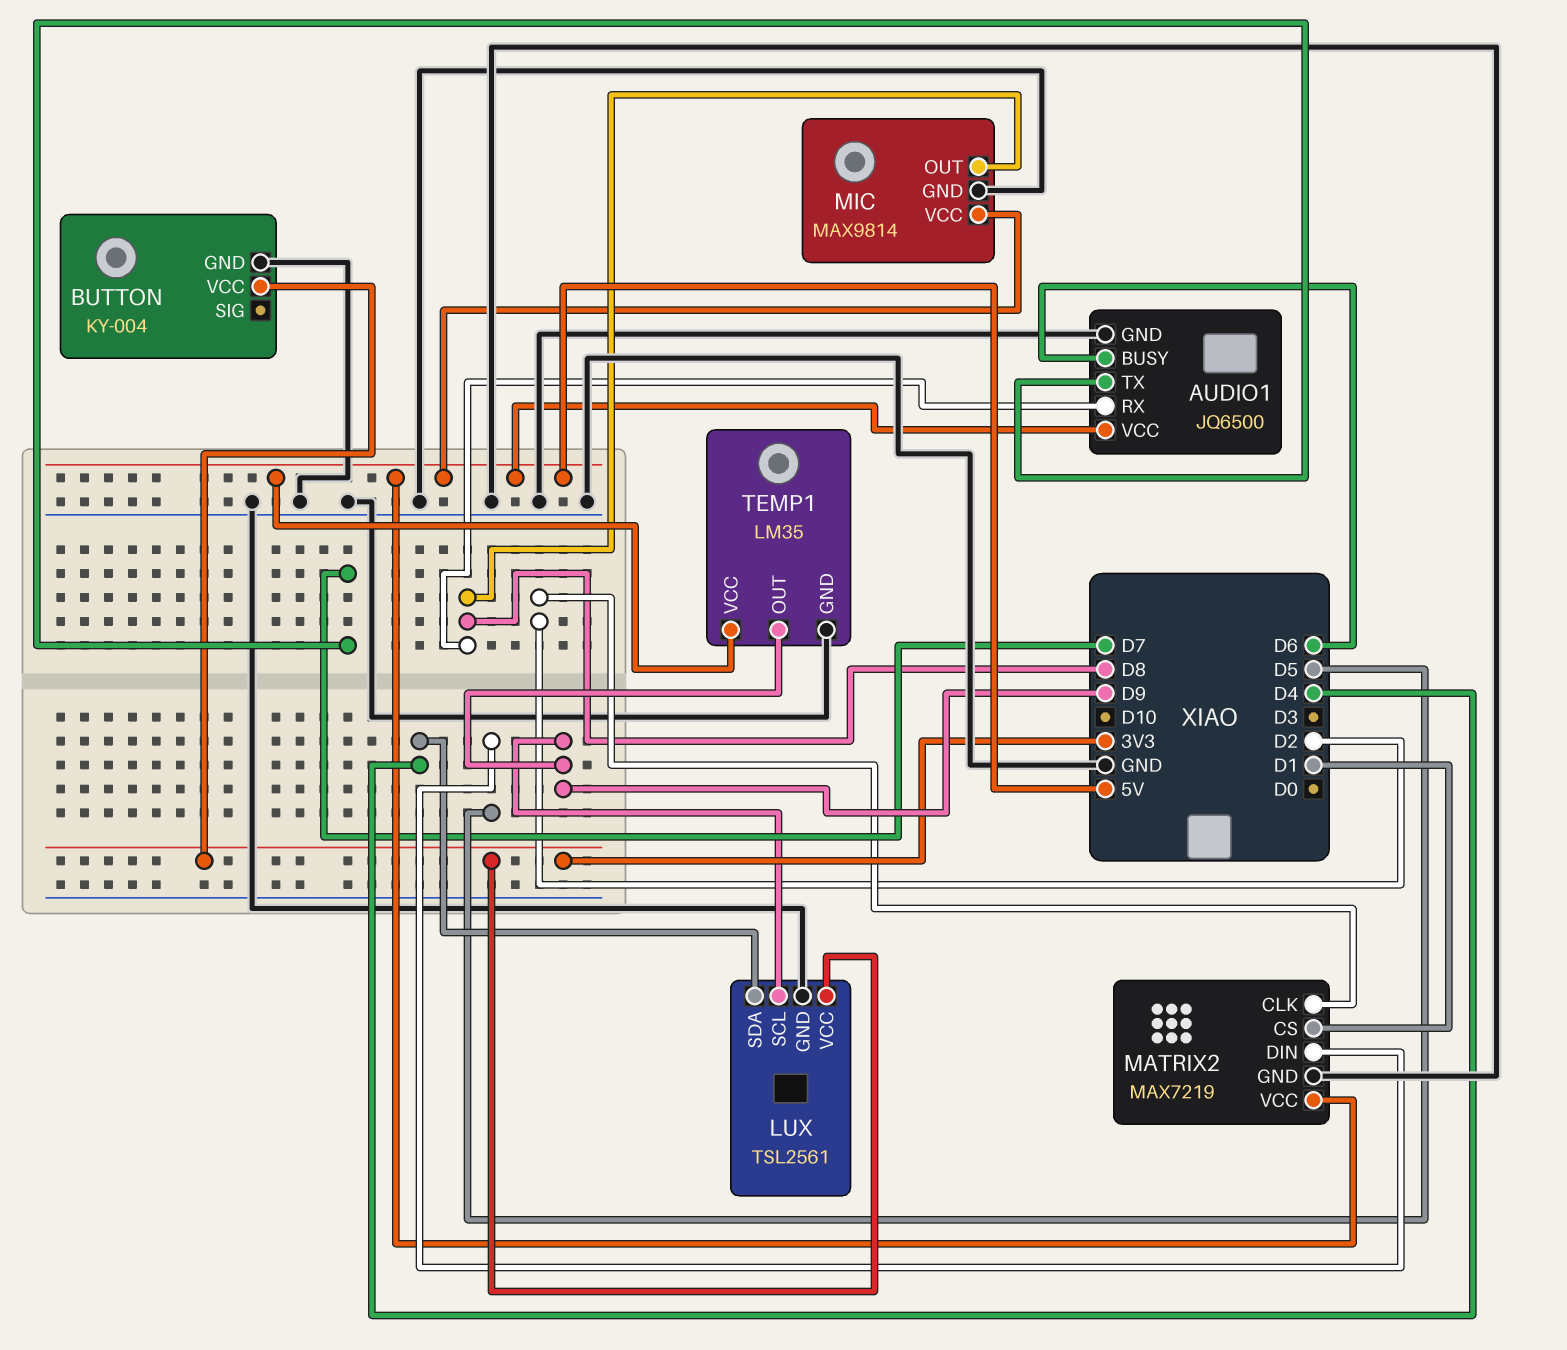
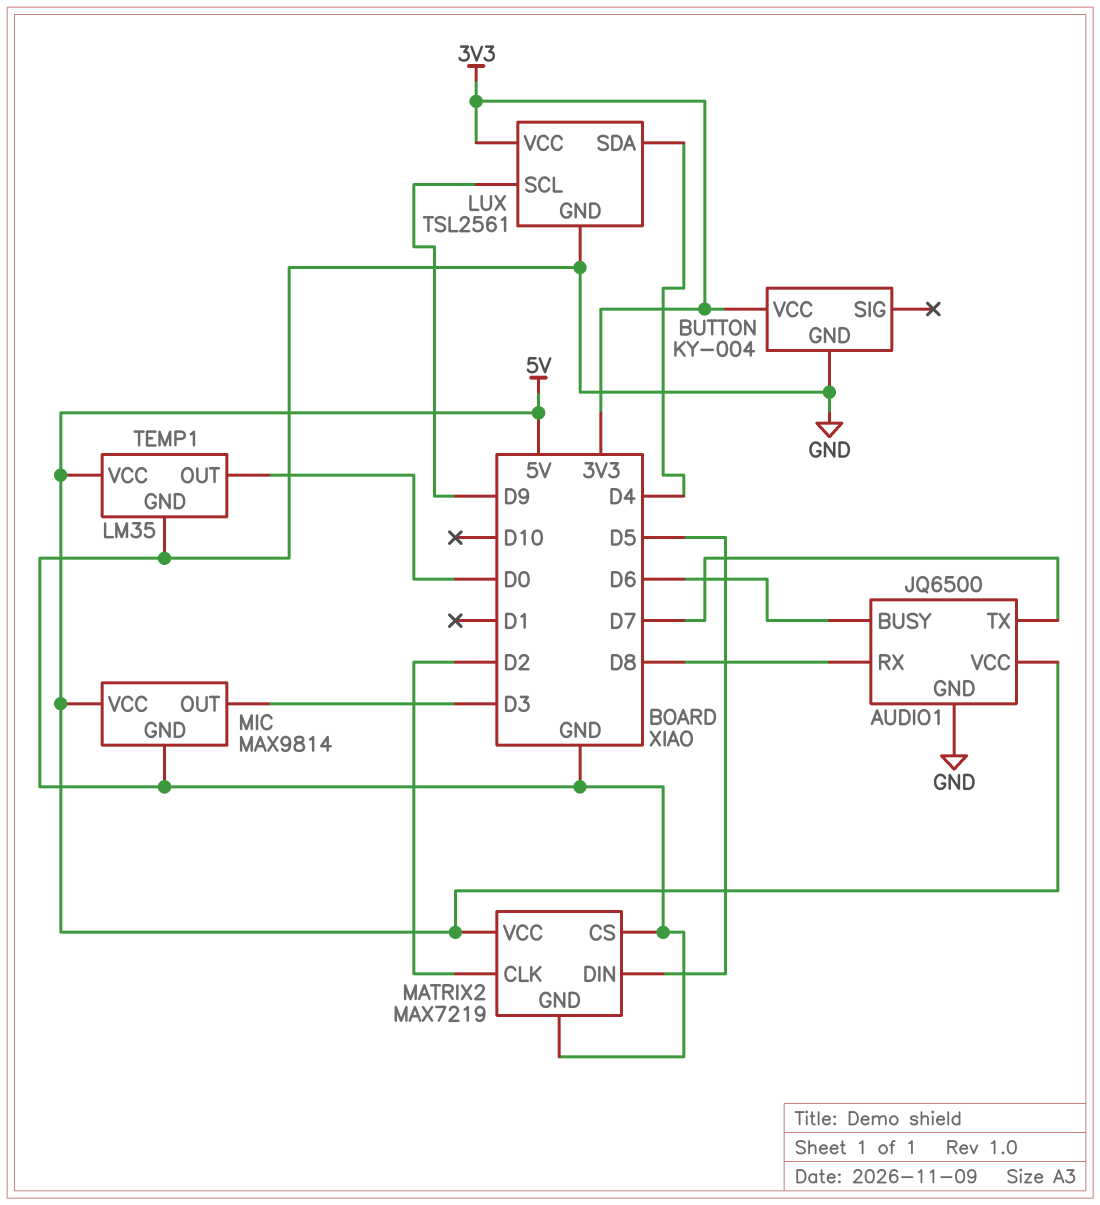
MATRIX2 pin CS: D1 -> GND
MIC pin OUT: D8 -> D3
TEMP1 pin OUT: D9 -> D0

